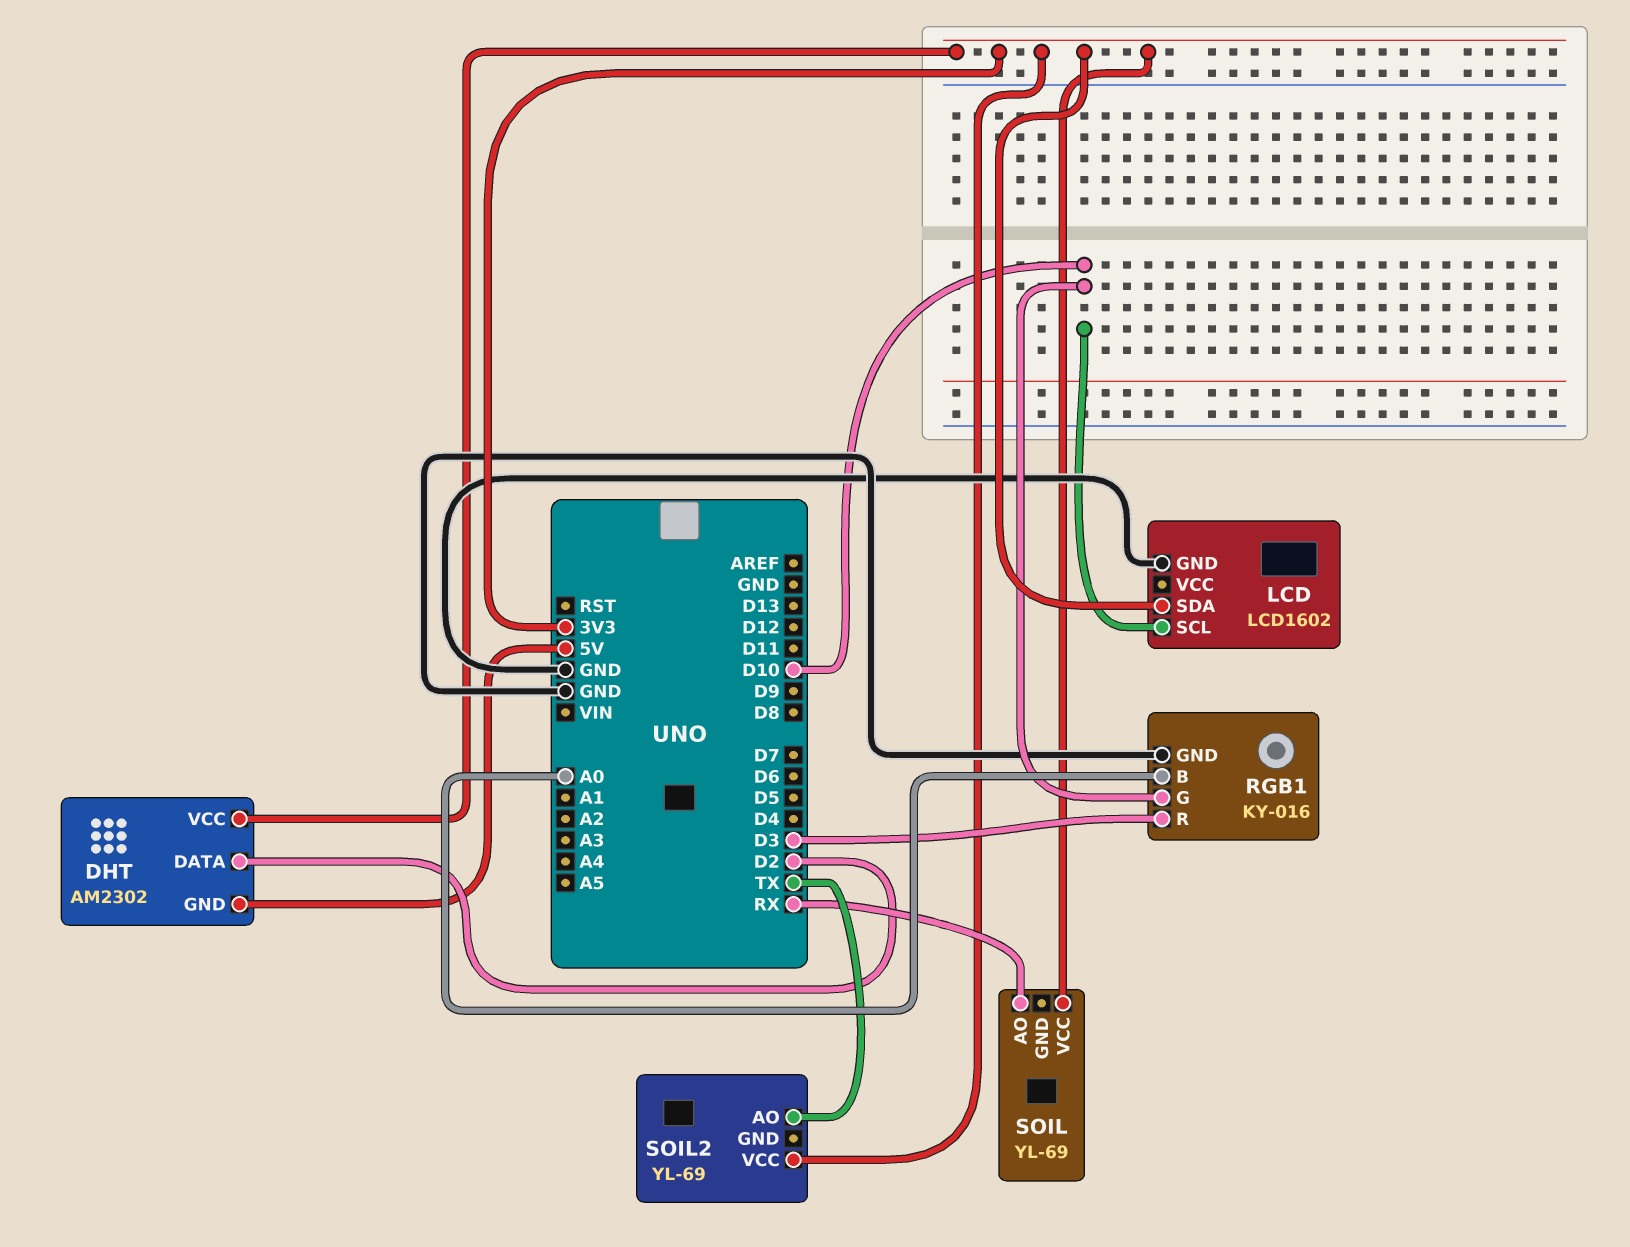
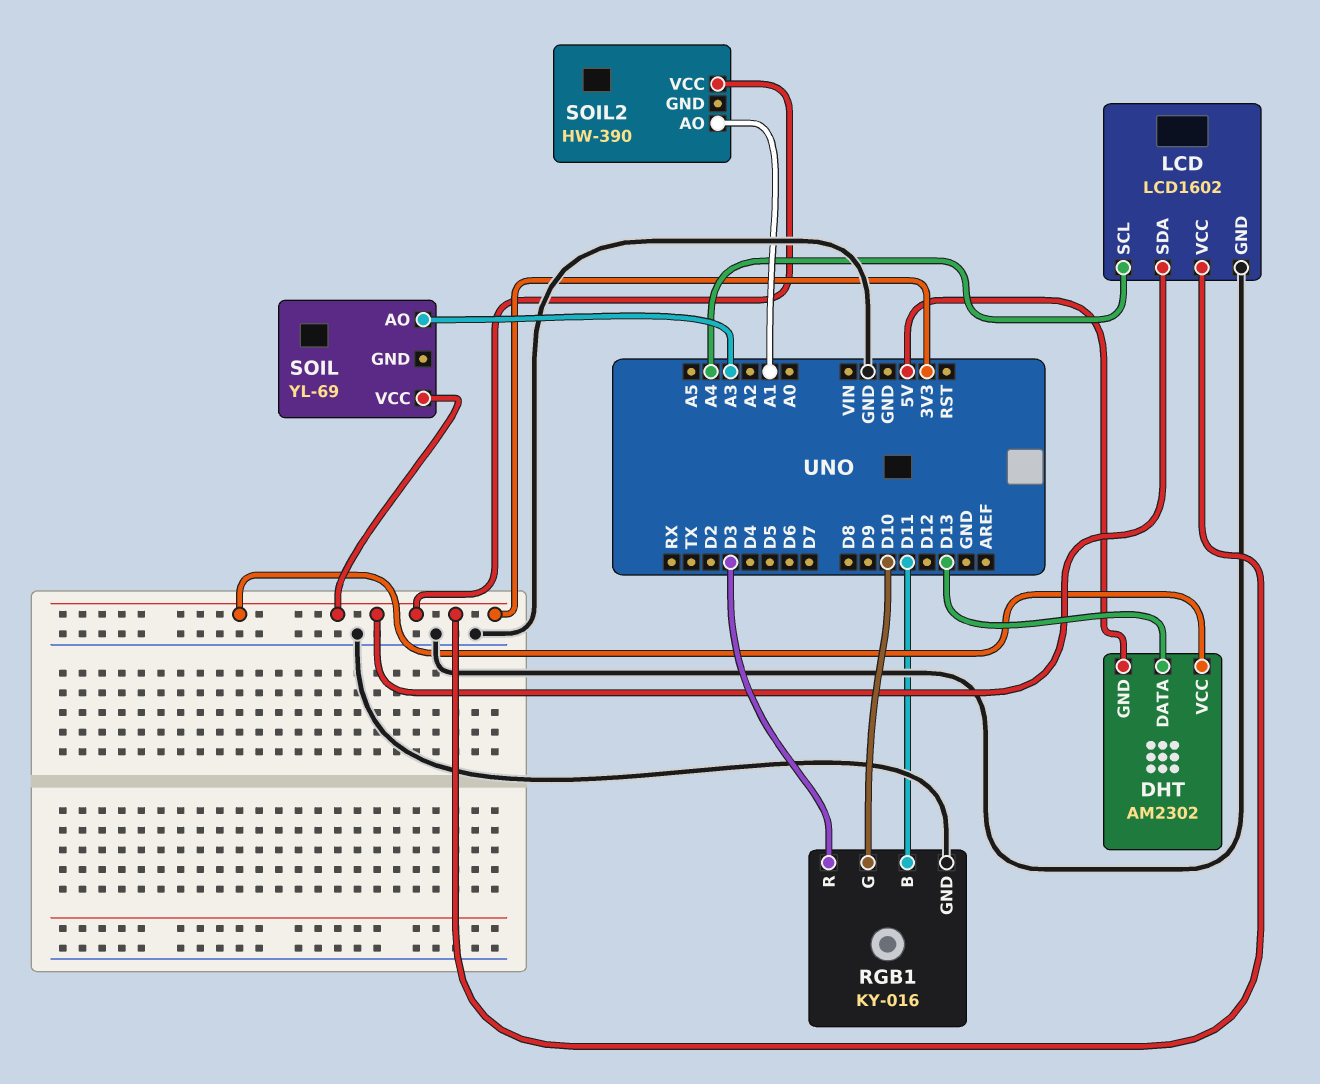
DHT pin DATA: D2 -> D13
LCD pin SCL: D10 -> A4
LCD pin VCC: none -> 3V3
RGB1 pin B: A0 -> D11
SOIL pin AO: RX -> A3
SOIL2: YL-69 -> HW-390
SOIL2 pin AO: TX -> A1

